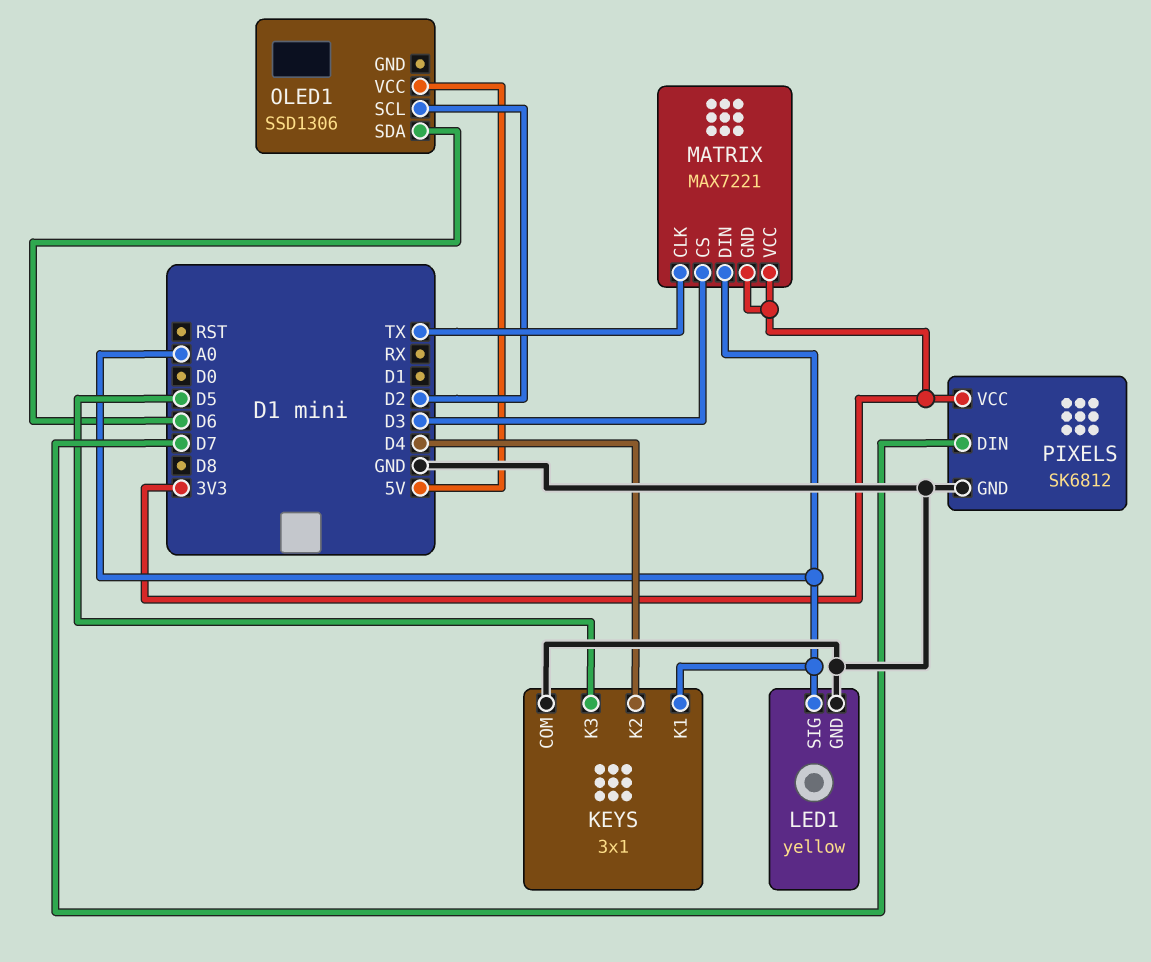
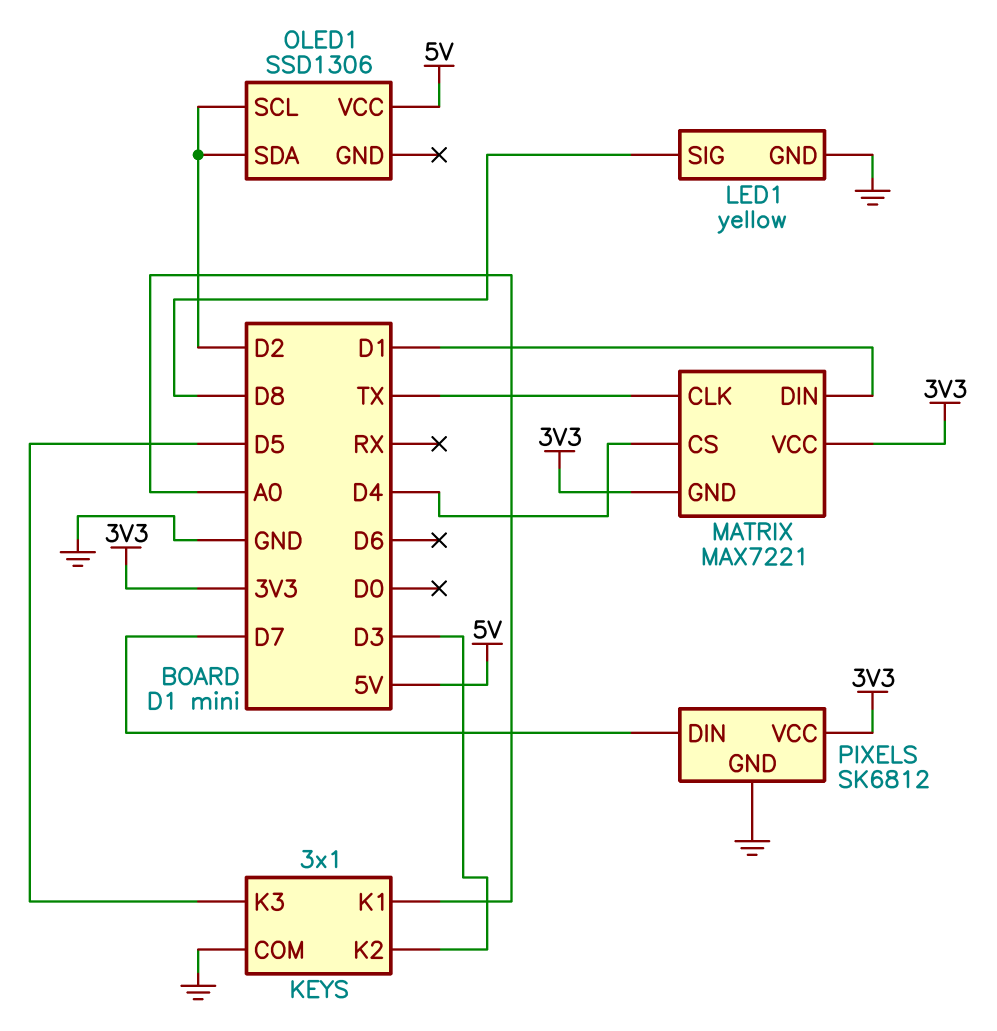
KEYS pin K2: D4 -> D3
LED1 pin SIG: A0 -> D8
MATRIX pin CS: D3 -> D4
MATRIX pin DIN: A0 -> D1
OLED1 pin SDA: D6 -> D2

